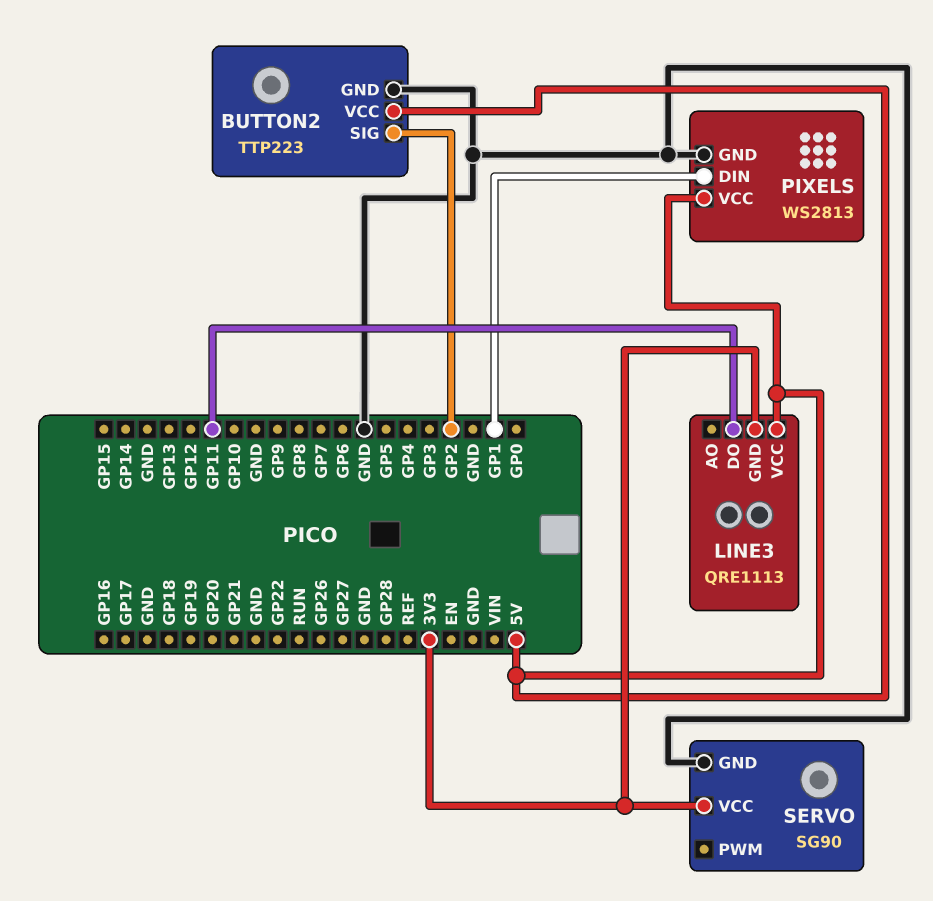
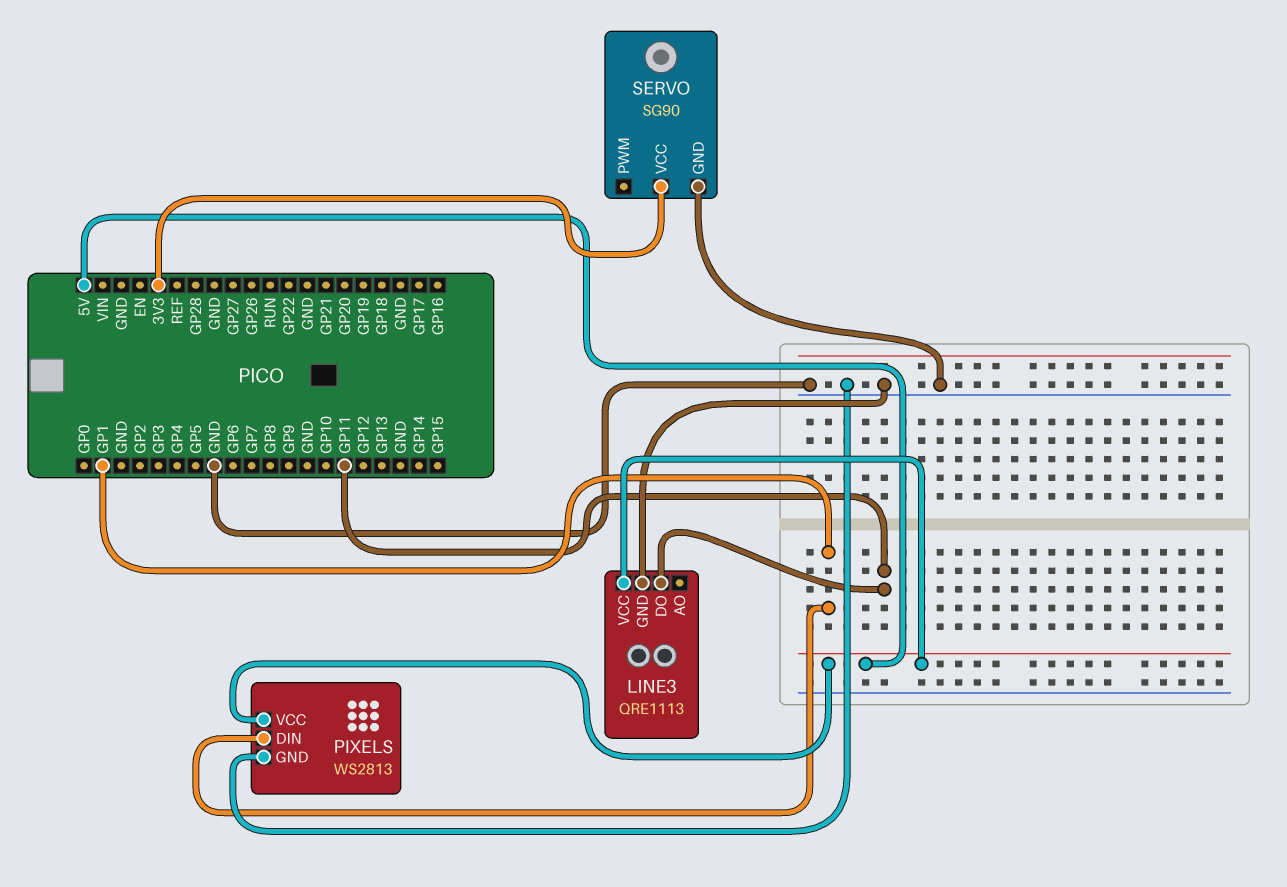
BUTTON2: TTP223 -> none
BUTTON2 pin GND: GND -> none
BUTTON2 pin SIG: GP2 -> none
BUTTON2 pin VCC: 5V -> none
LINE3 pin GND: 3V3 -> GND

